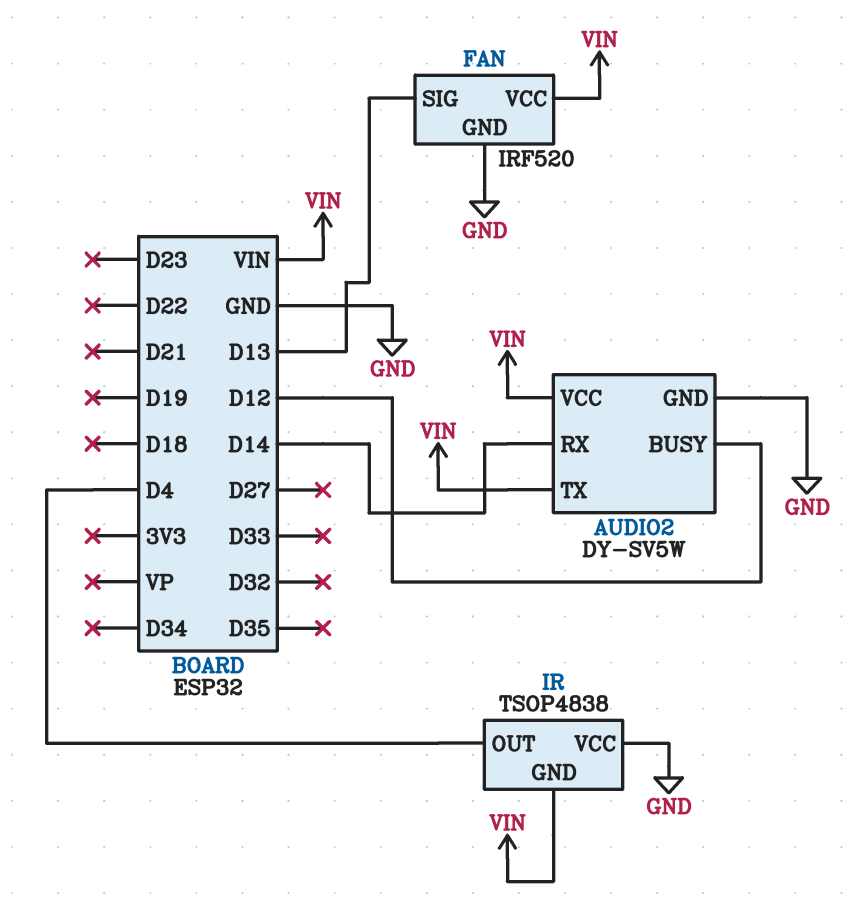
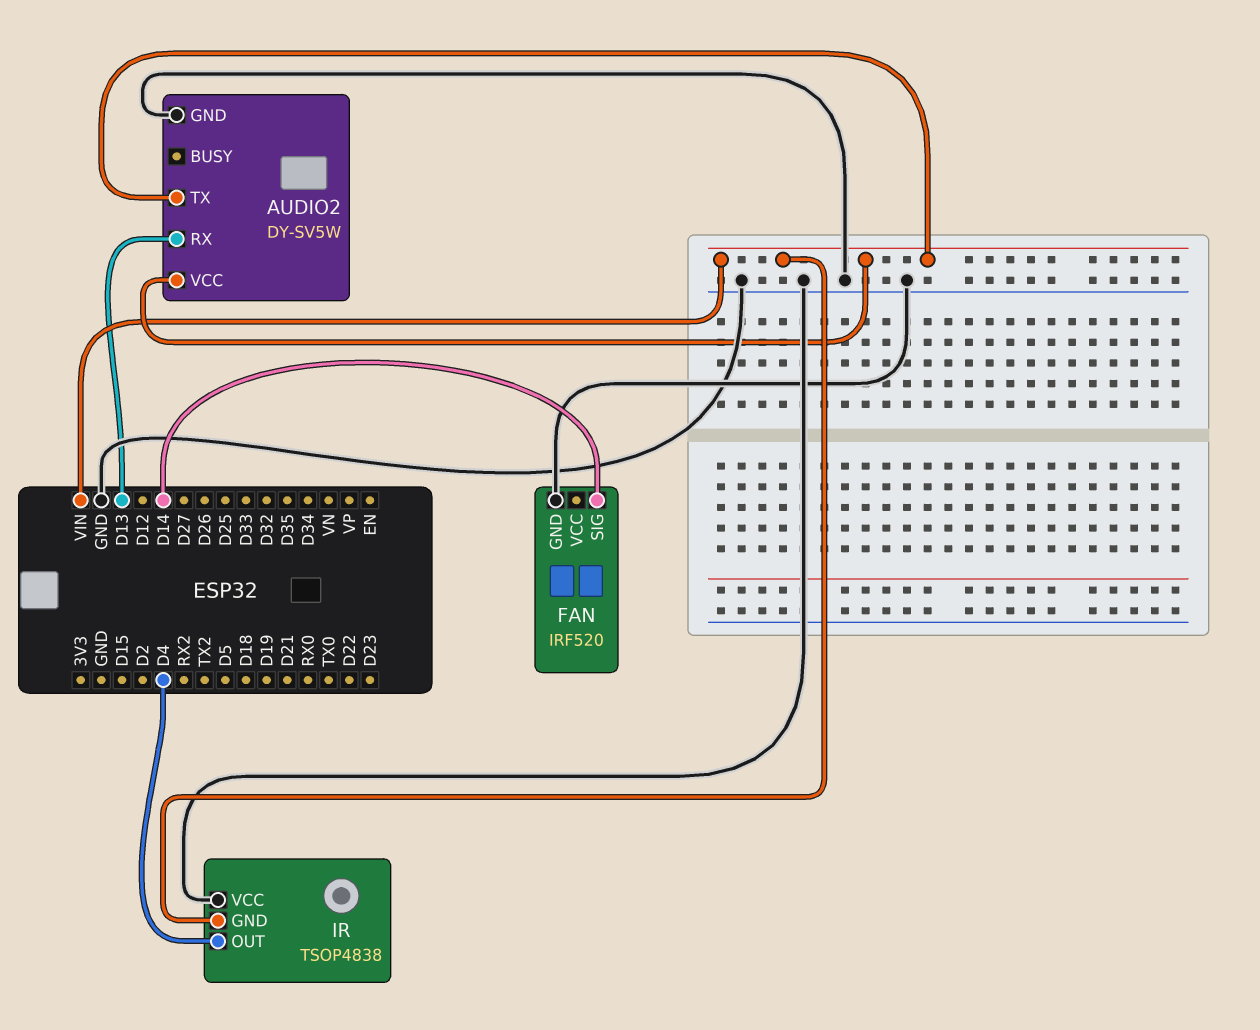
AUDIO2 pin BUSY: D12 -> none
AUDIO2 pin RX: D14 -> D13
FAN pin SIG: D13 -> D14
FAN pin VCC: VIN -> none

